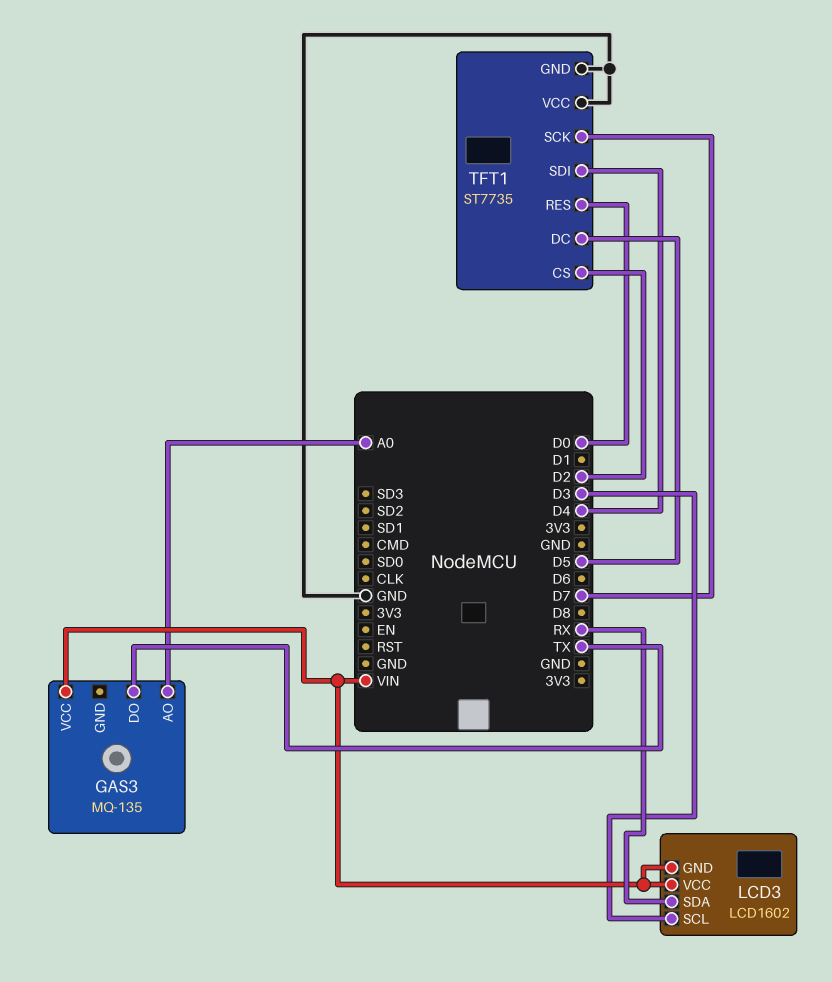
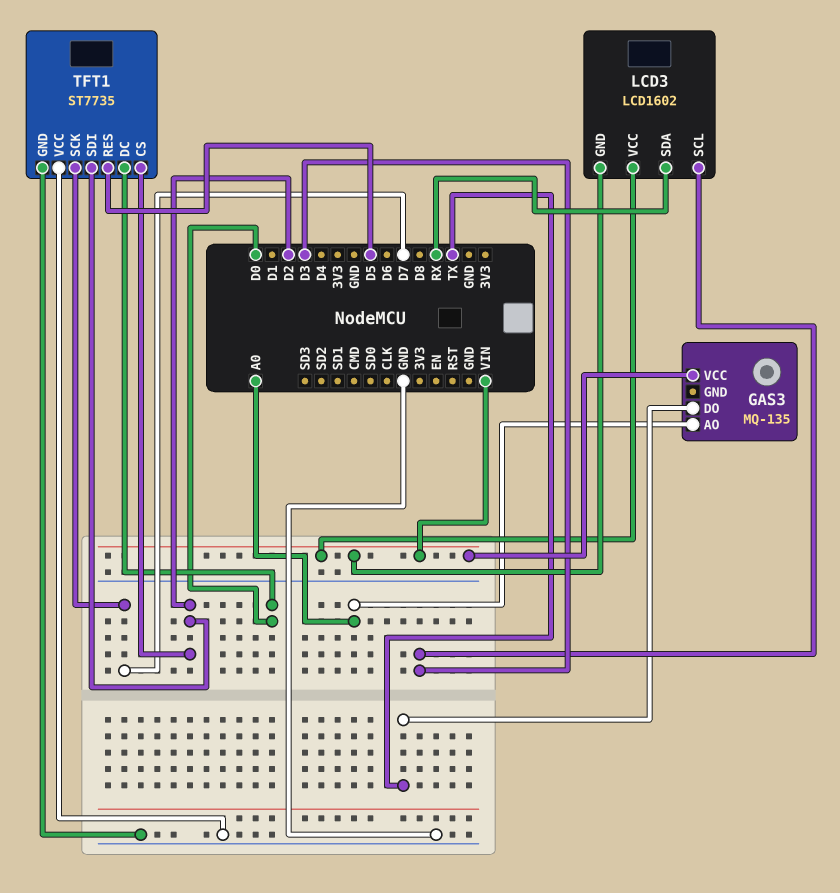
TFT1 pin DC: D5 -> D0
TFT1 pin RES: D0 -> D5
TFT1 pin SDI: D4 -> D2

